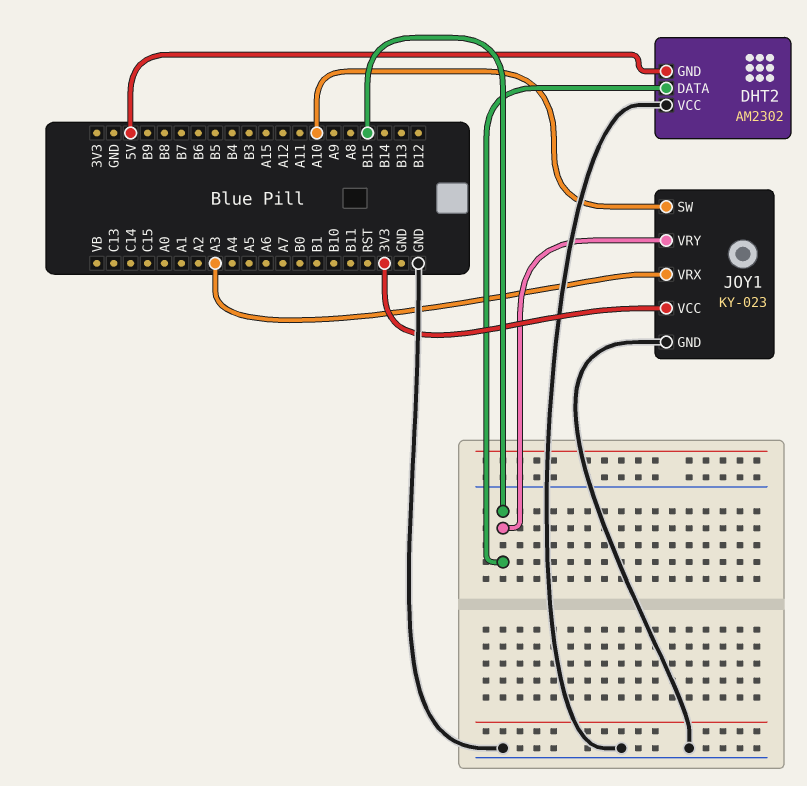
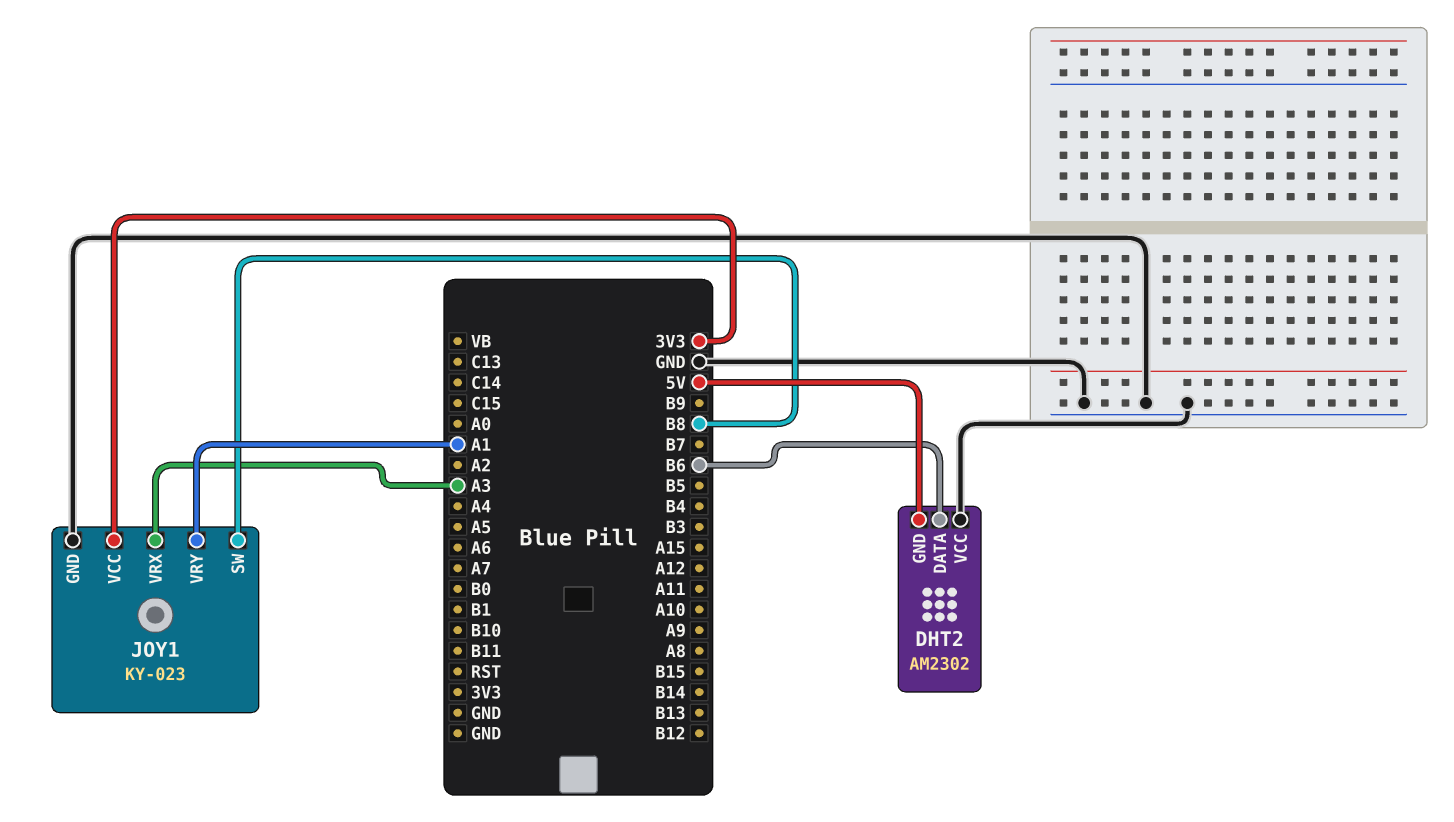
DHT2 pin DATA: B15 -> B6
JOY1 pin SW: A10 -> B8
JOY1 pin VRY: B15 -> A1

